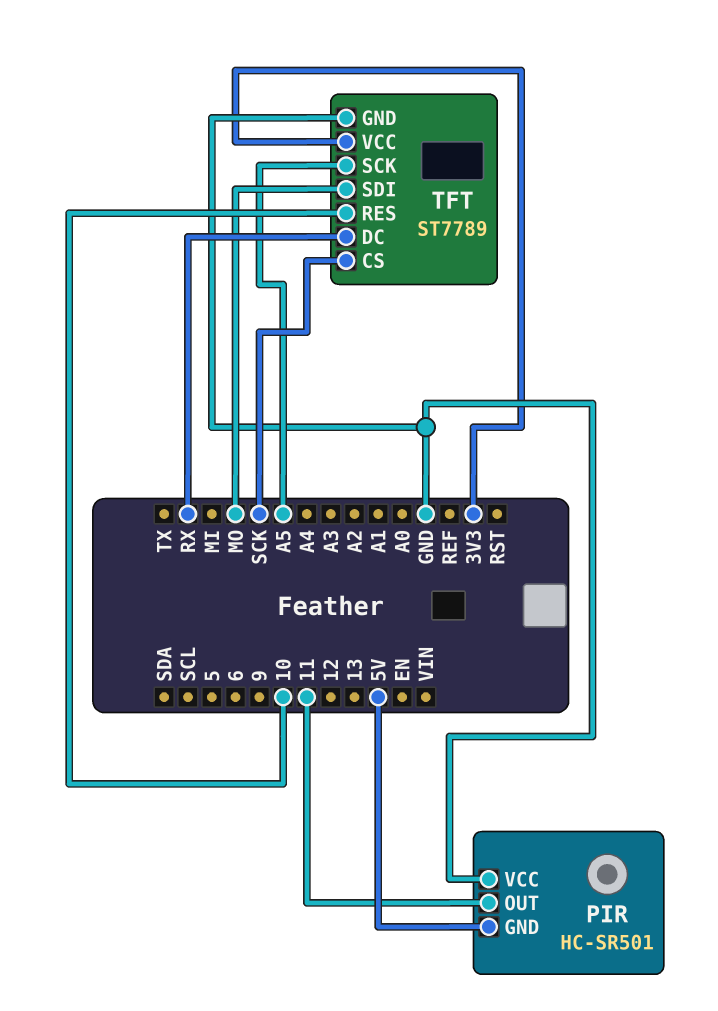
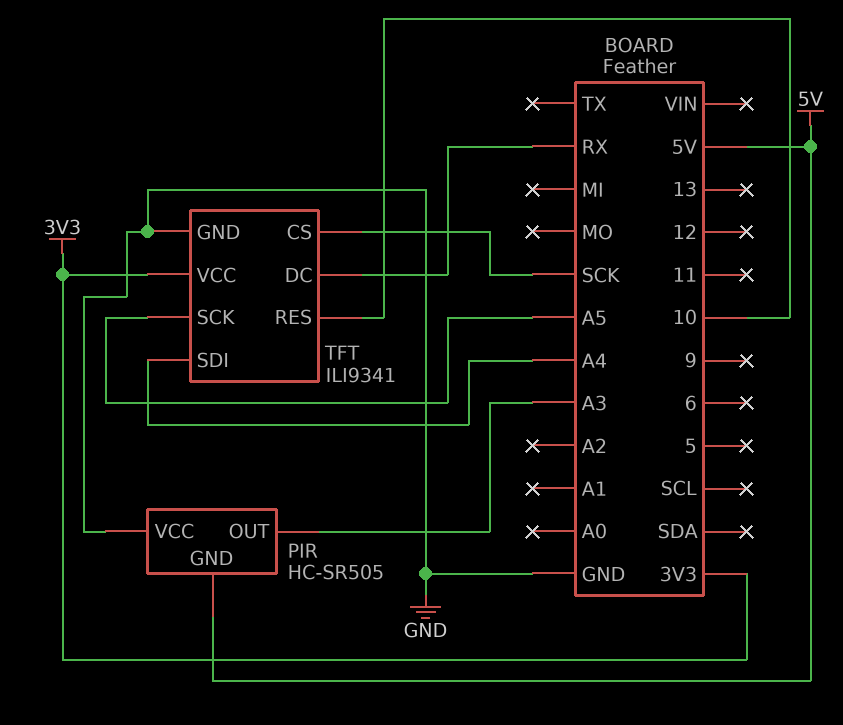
PIR: HC-SR501 -> HC-SR505
PIR pin OUT: 11 -> A3
TFT: ST7789 -> ILI9341
TFT pin SDI: MO -> A4

